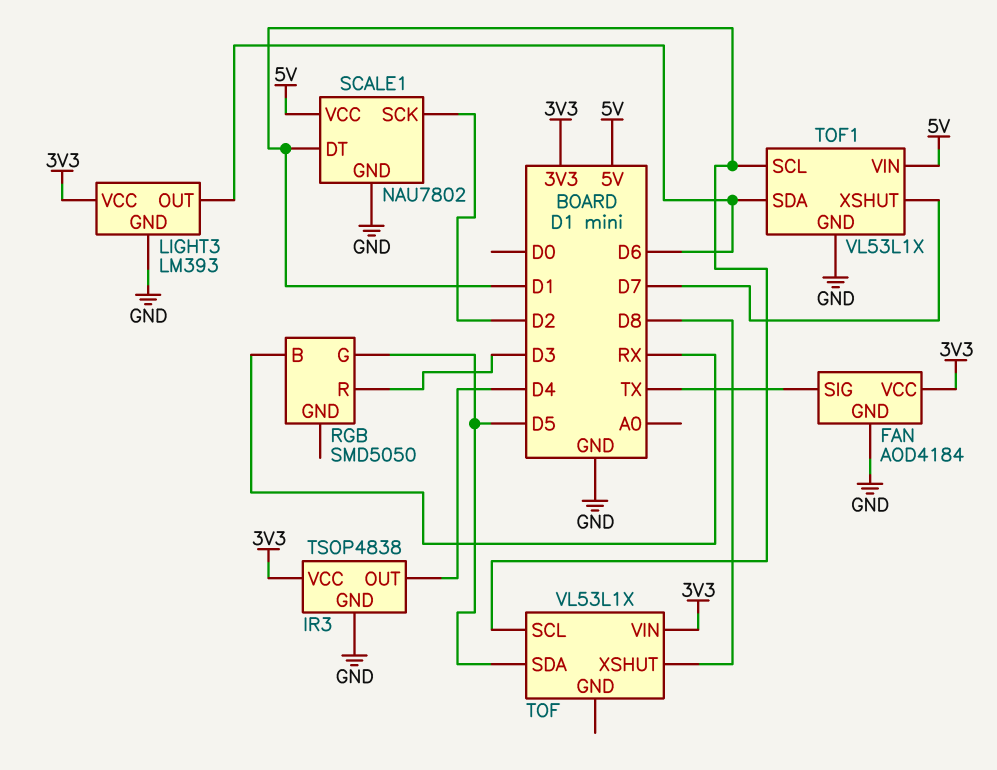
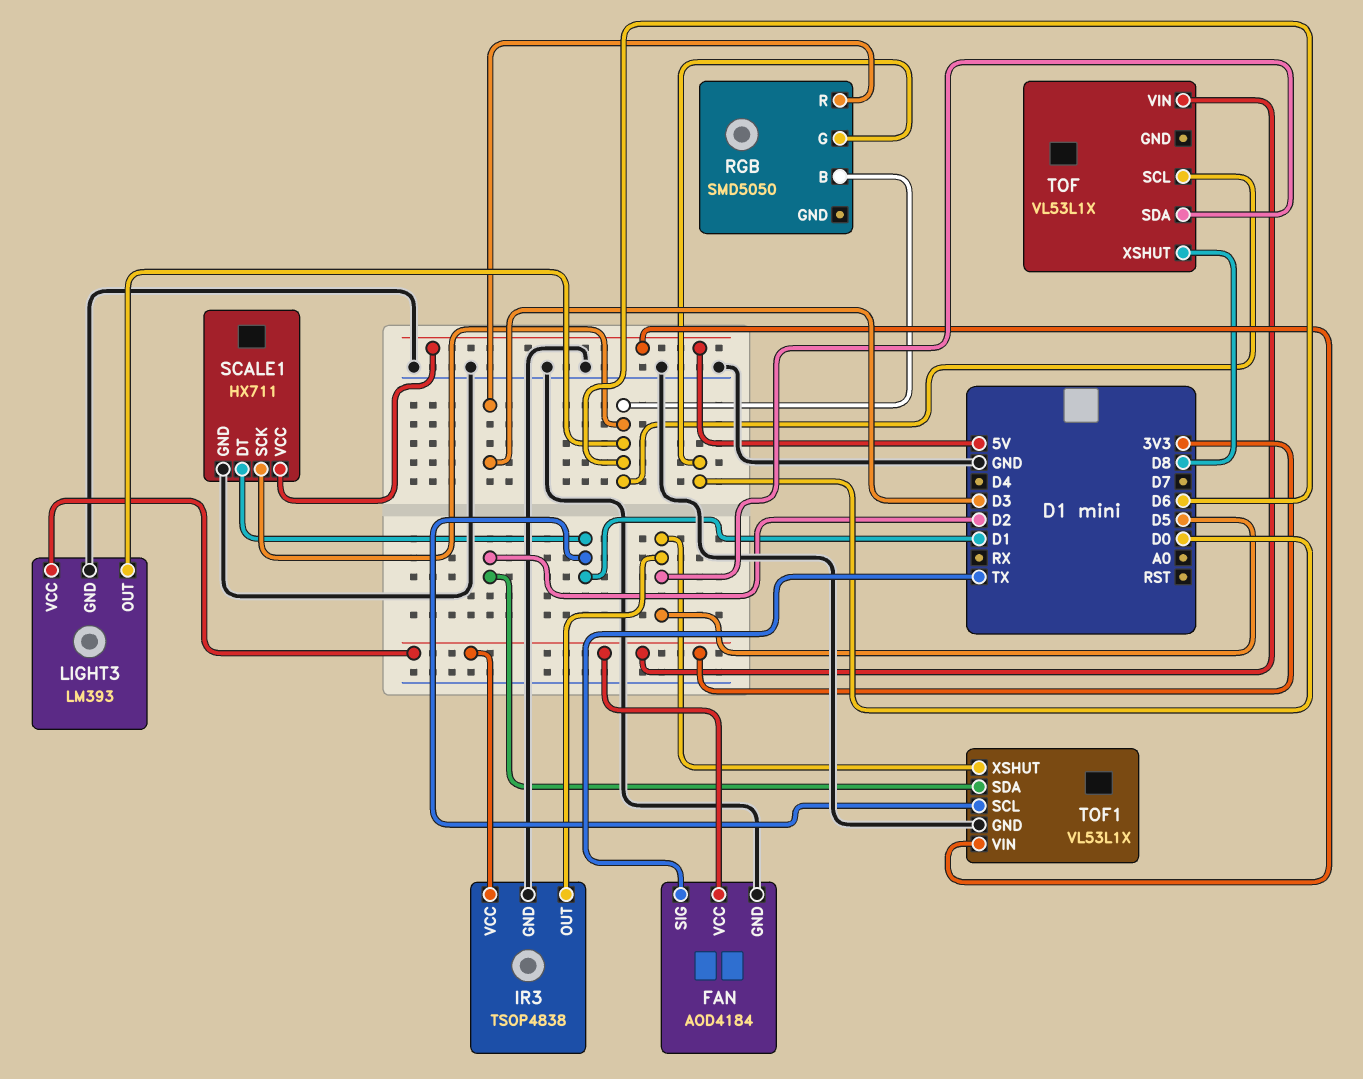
IR3 pin OUT: D4 -> D5
RGB pin B: RX -> D6
RGB pin G: D5 -> D0
SCALE1: NAU7802 -> HX711
SCALE1 pin SCK: D2 -> D6
TOF pin SCL: D1 -> D6
TOF1 pin SDA: D6 -> D2
TOF1 pin XSHUT: D7 -> D5

